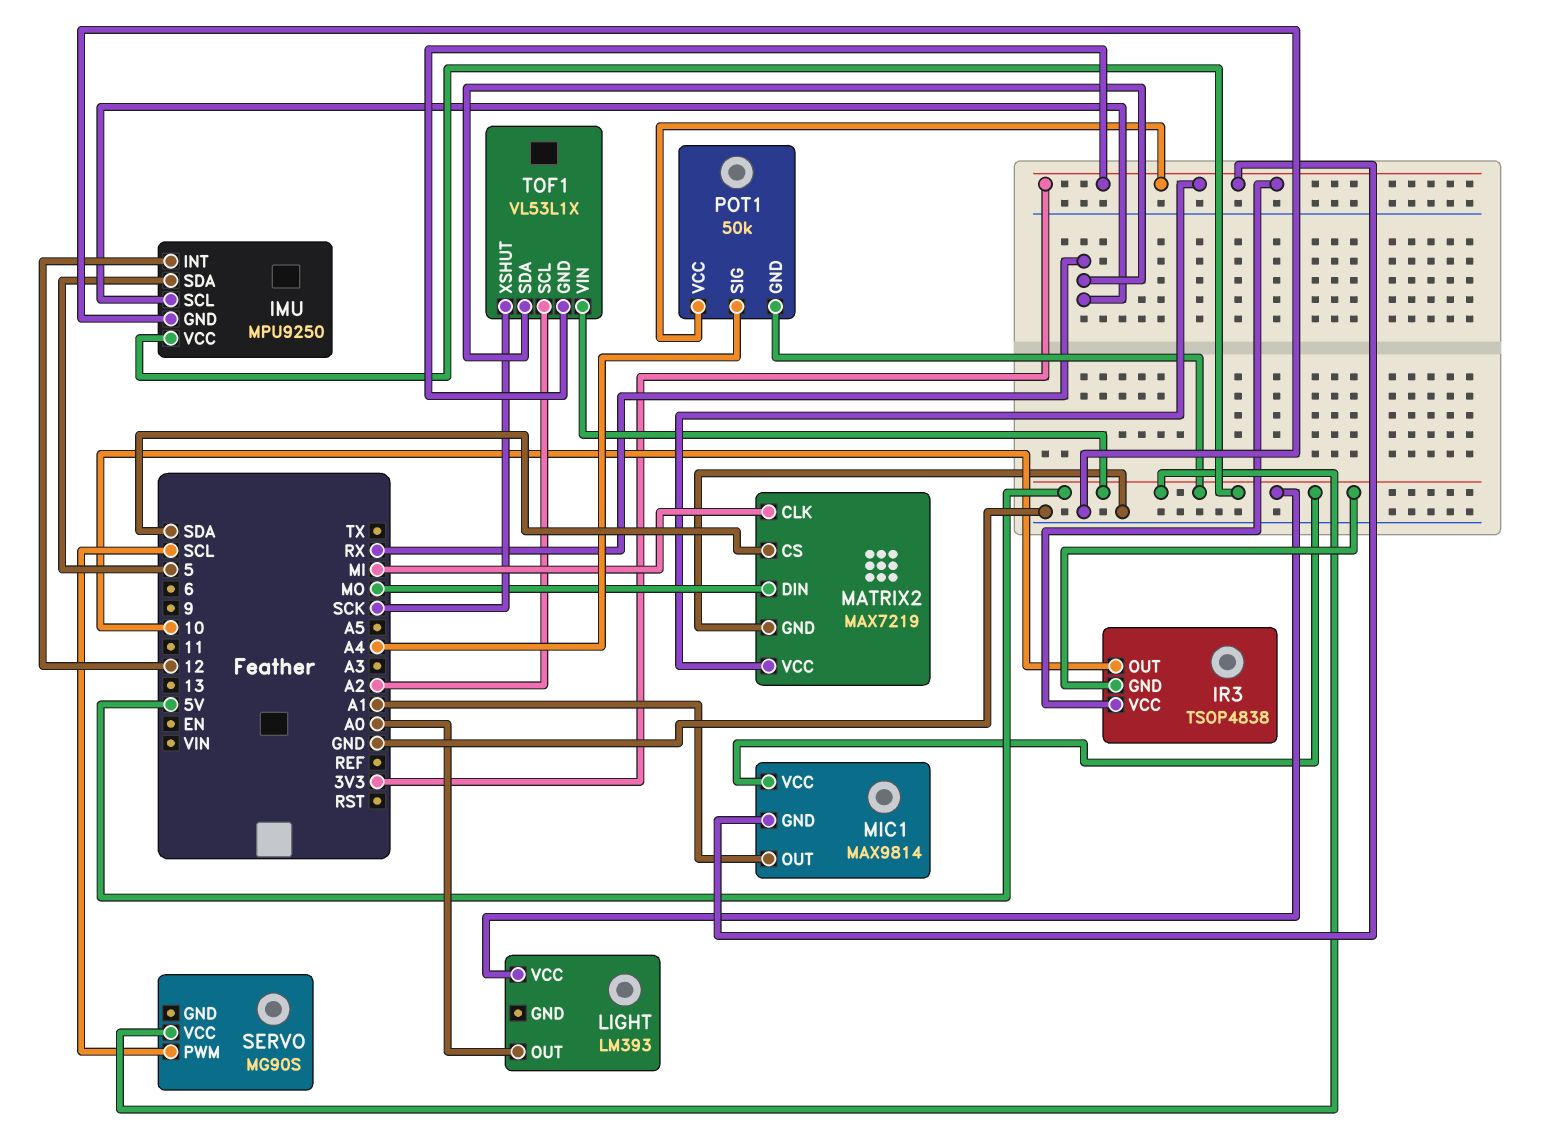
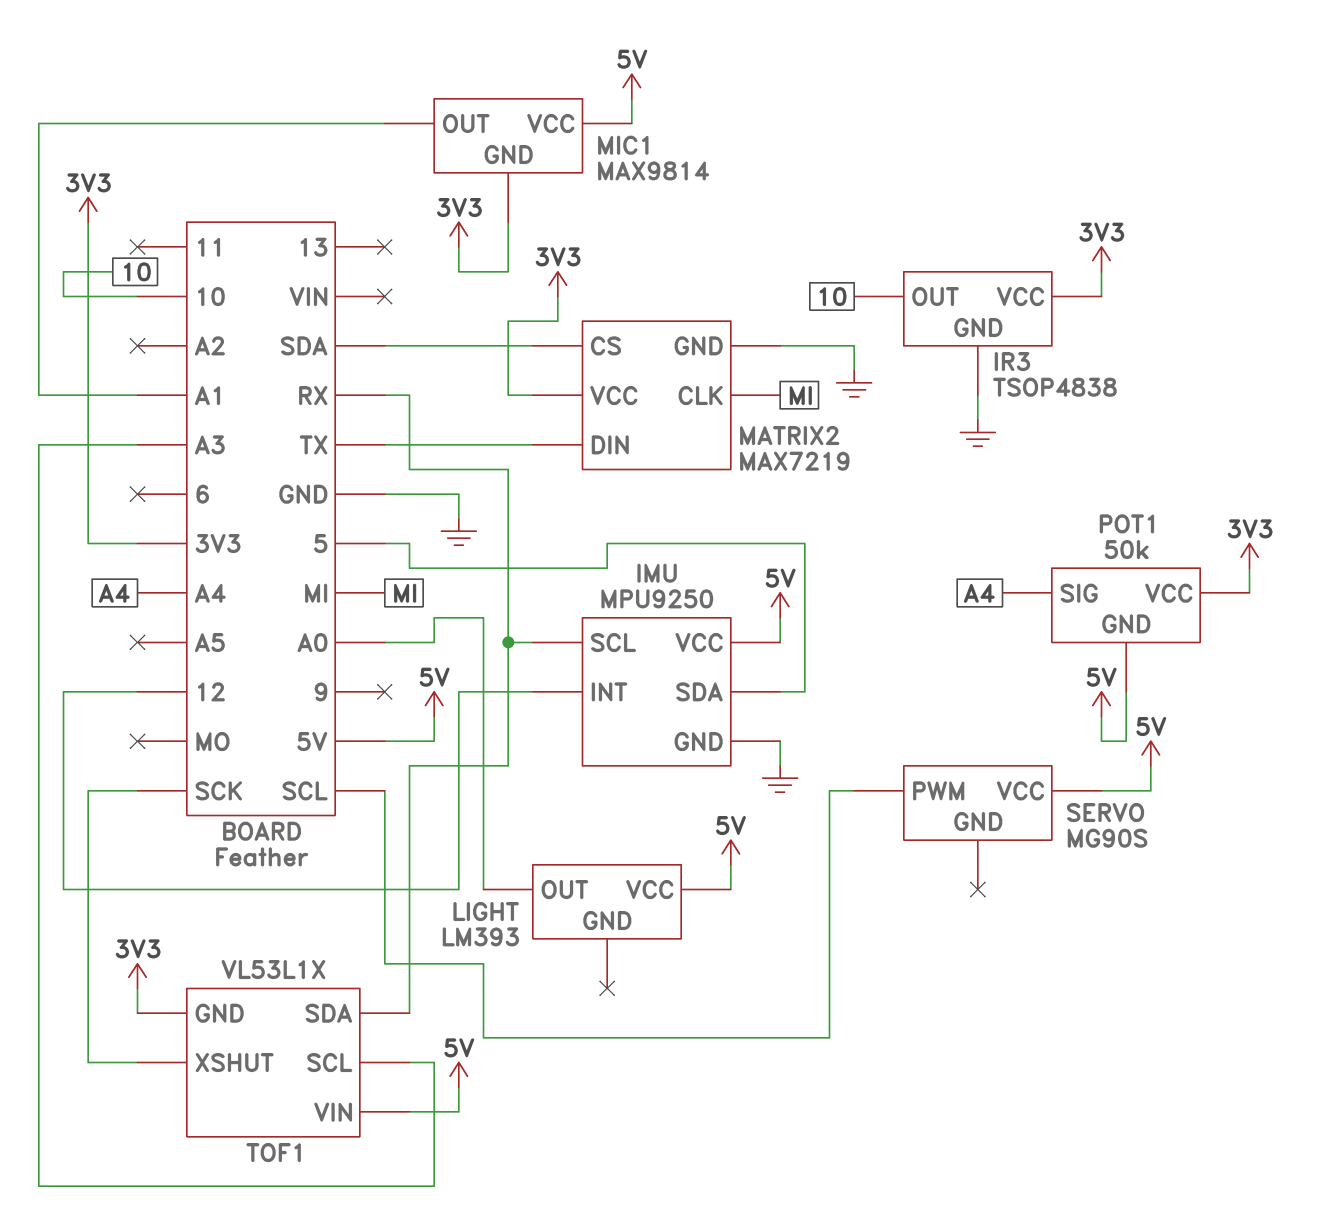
IR3 pin GND: 5V -> GND
MATRIX2 pin DIN: MO -> TX
TOF1 pin SCL: A2 -> A3

